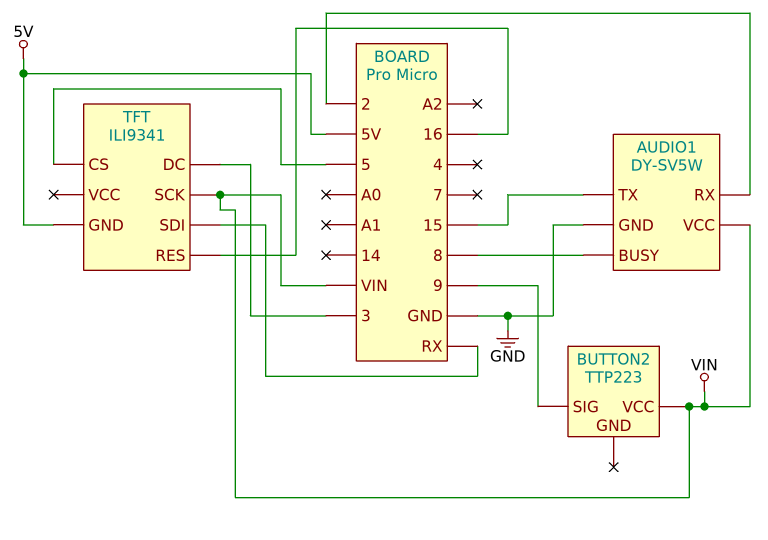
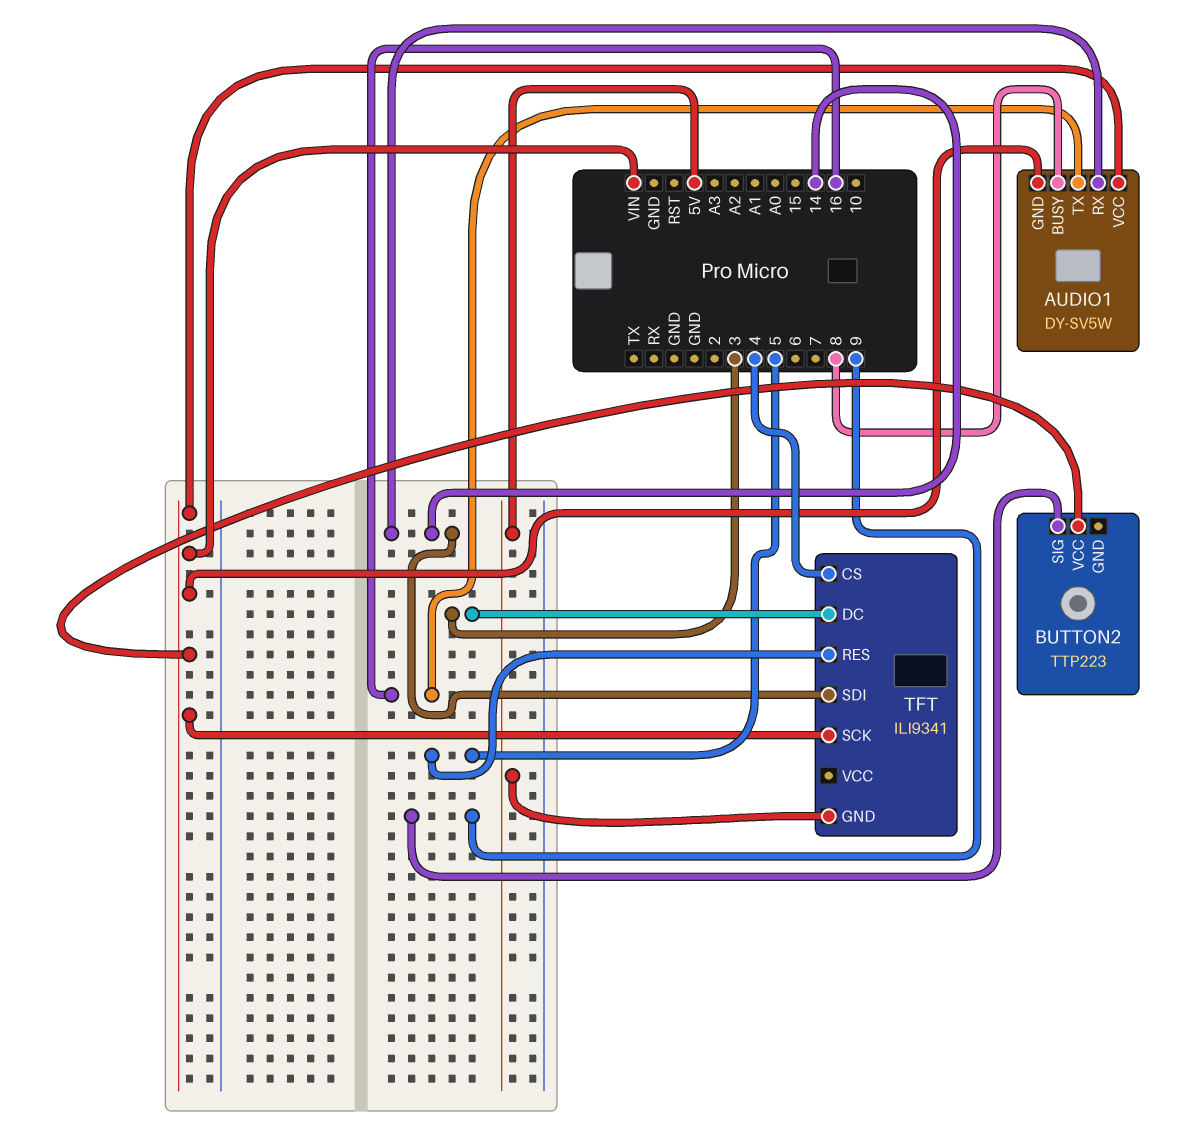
AUDIO1 pin GND: GND -> VIN
AUDIO1 pin RX: 2 -> 14
AUDIO1 pin TX: 15 -> 16
TFT pin CS: 5 -> 4
TFT pin RES: 16 -> 5
TFT pin SDI: RX -> 14

